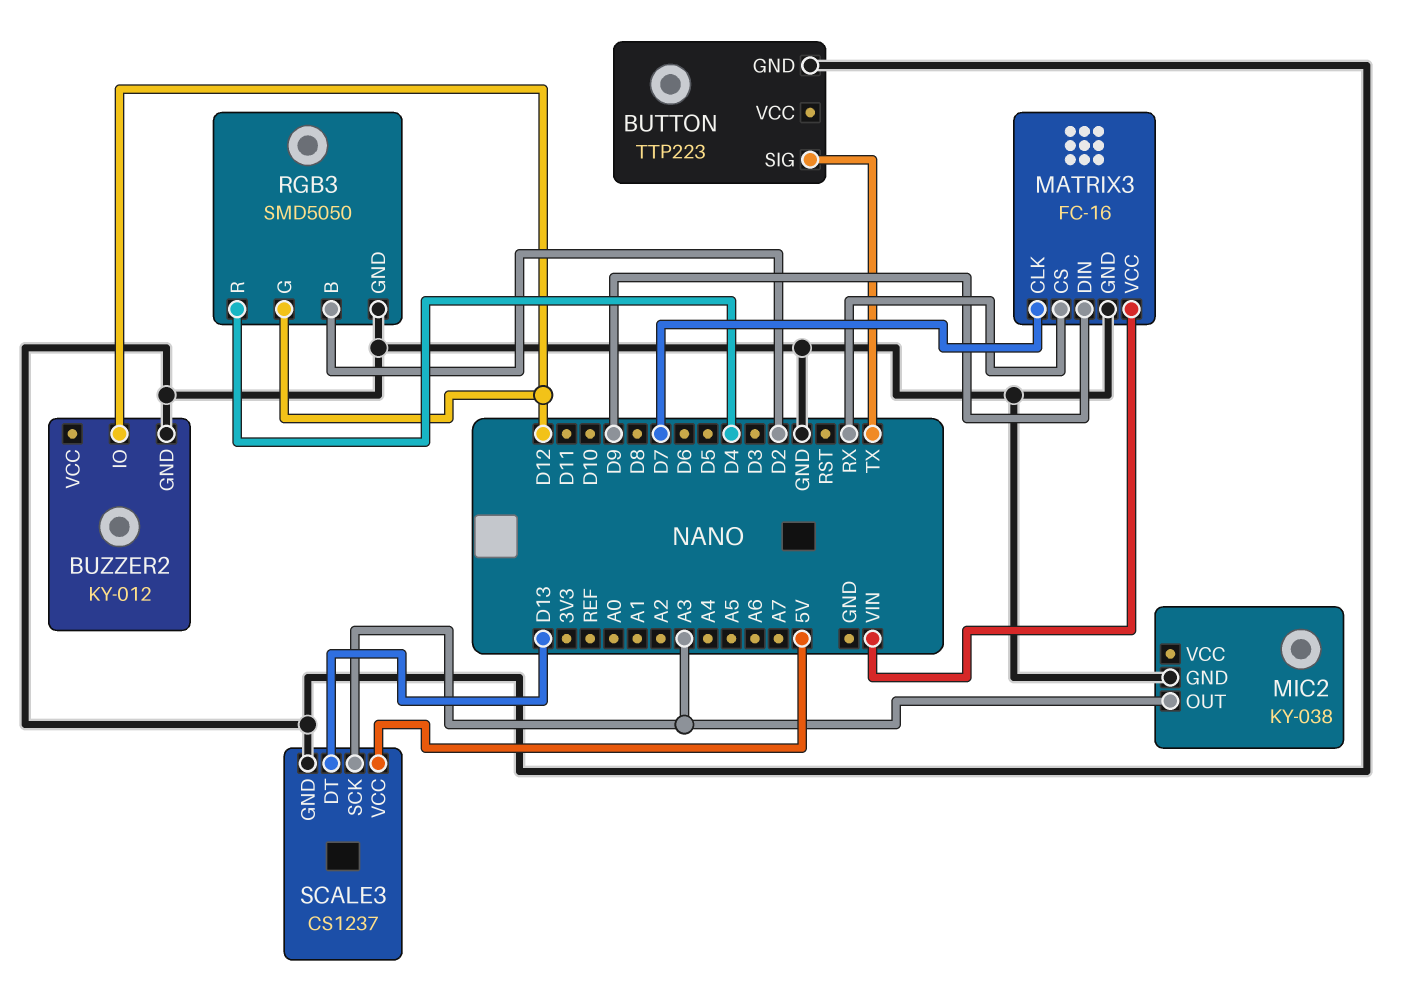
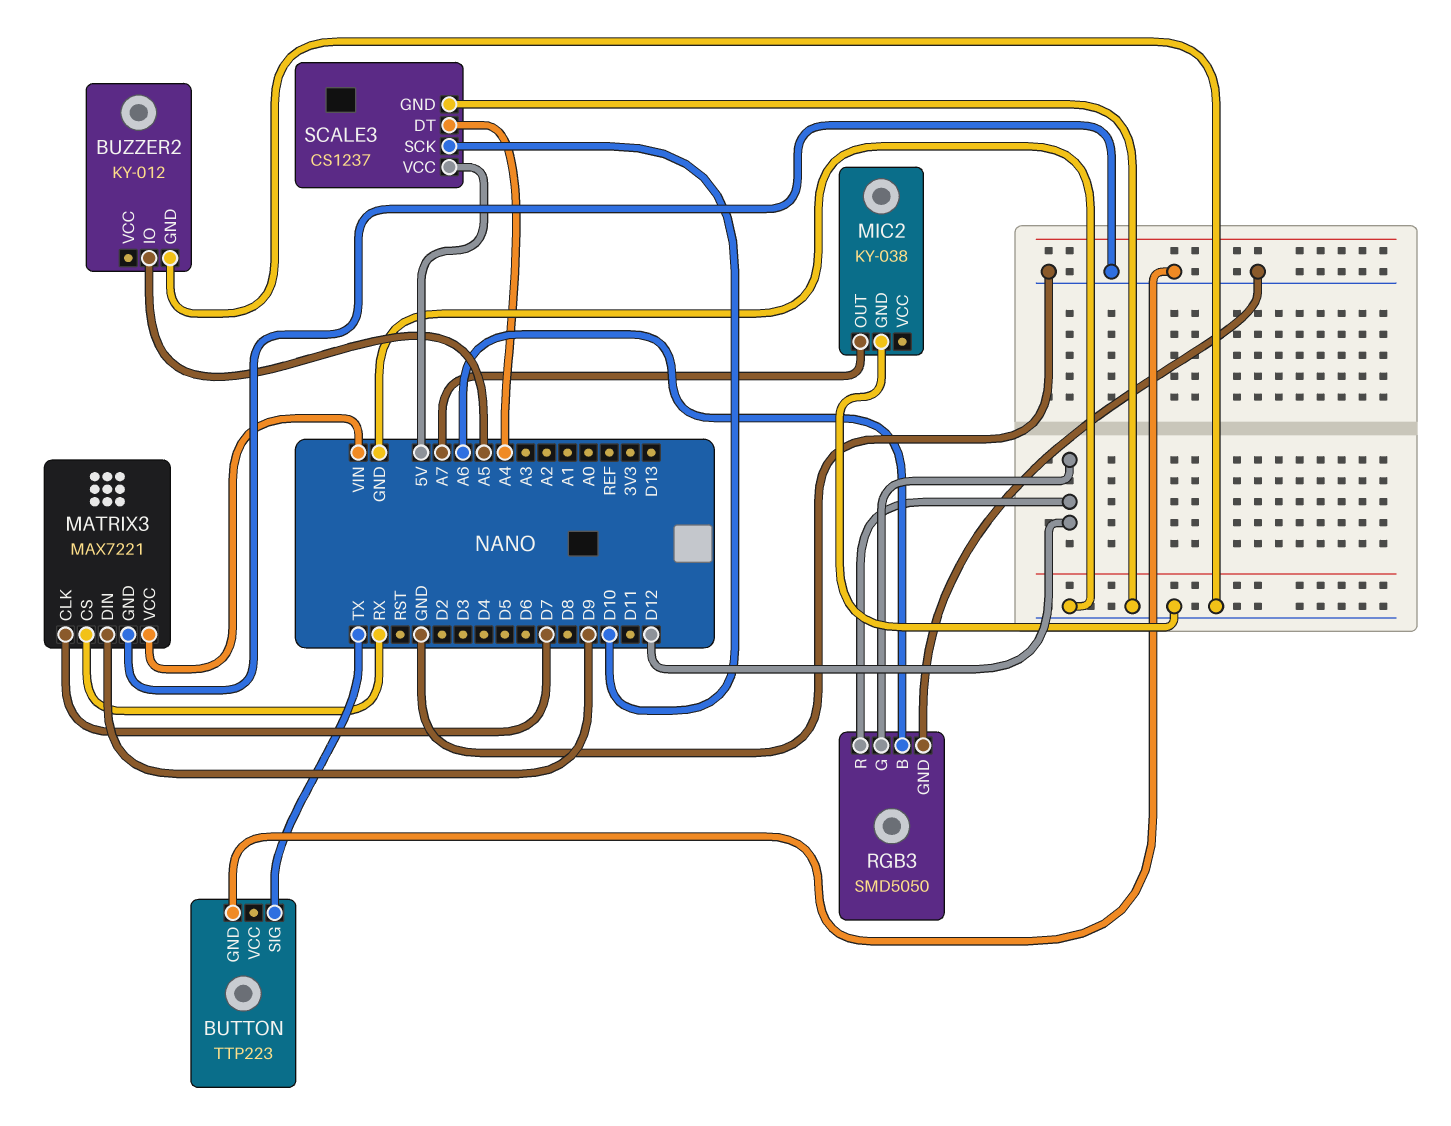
BUZZER2 pin IO: D12 -> A5
MATRIX3: FC-16 -> MAX7221
MIC2 pin OUT: A3 -> A7
RGB3 pin B: D2 -> A6
RGB3 pin R: D4 -> D12
SCALE3 pin DT: D13 -> A4
SCALE3 pin SCK: A3 -> D10

